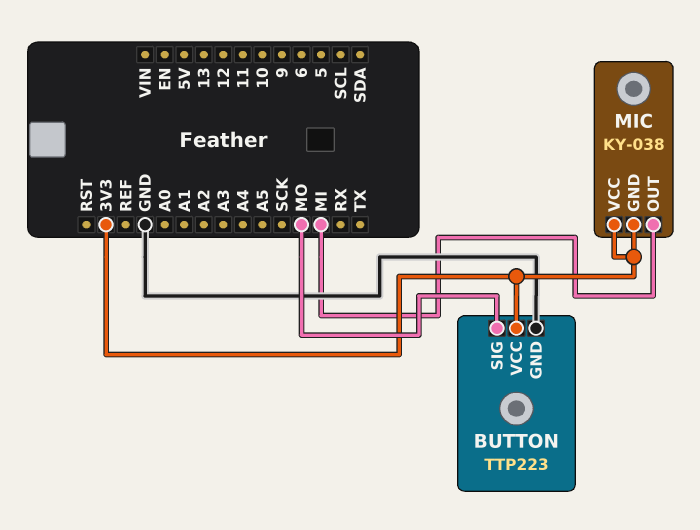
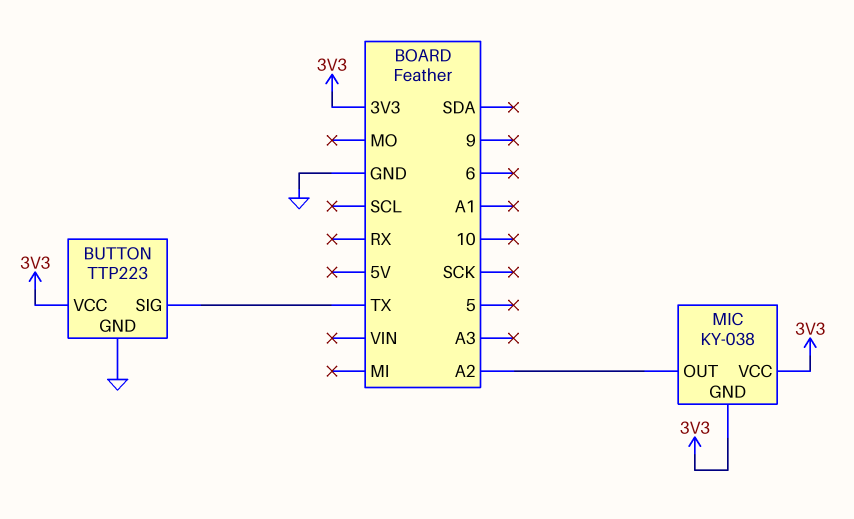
BUTTON pin SIG: MO -> TX
MIC pin OUT: MI -> A2

